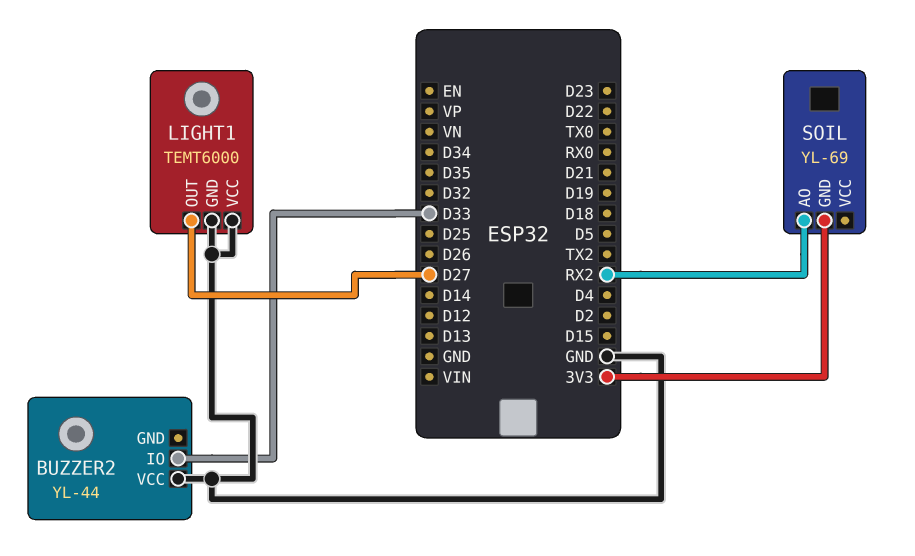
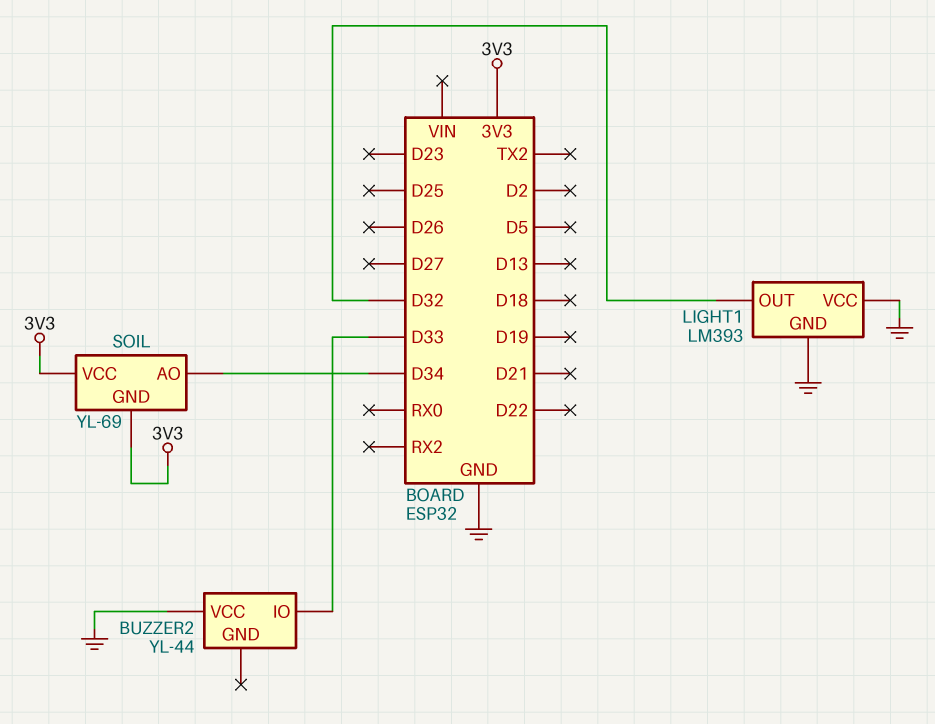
LIGHT1: TEMT6000 -> LM393
LIGHT1 pin OUT: D27 -> D32
SOIL pin AO: RX2 -> D34
SOIL pin VCC: none -> 3V3

